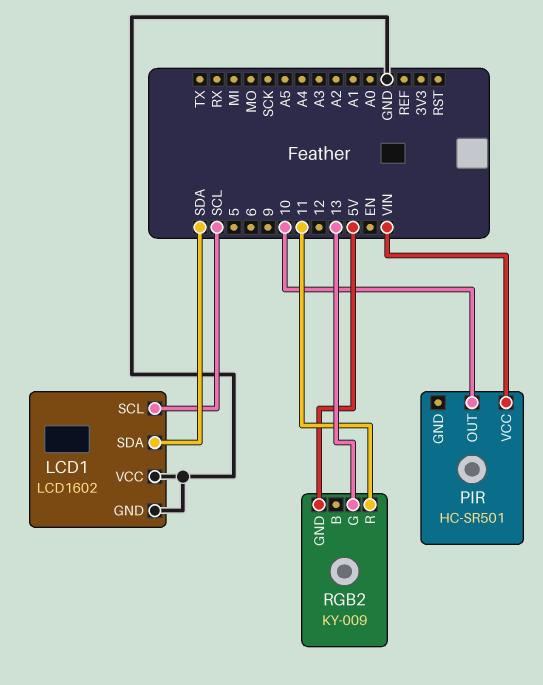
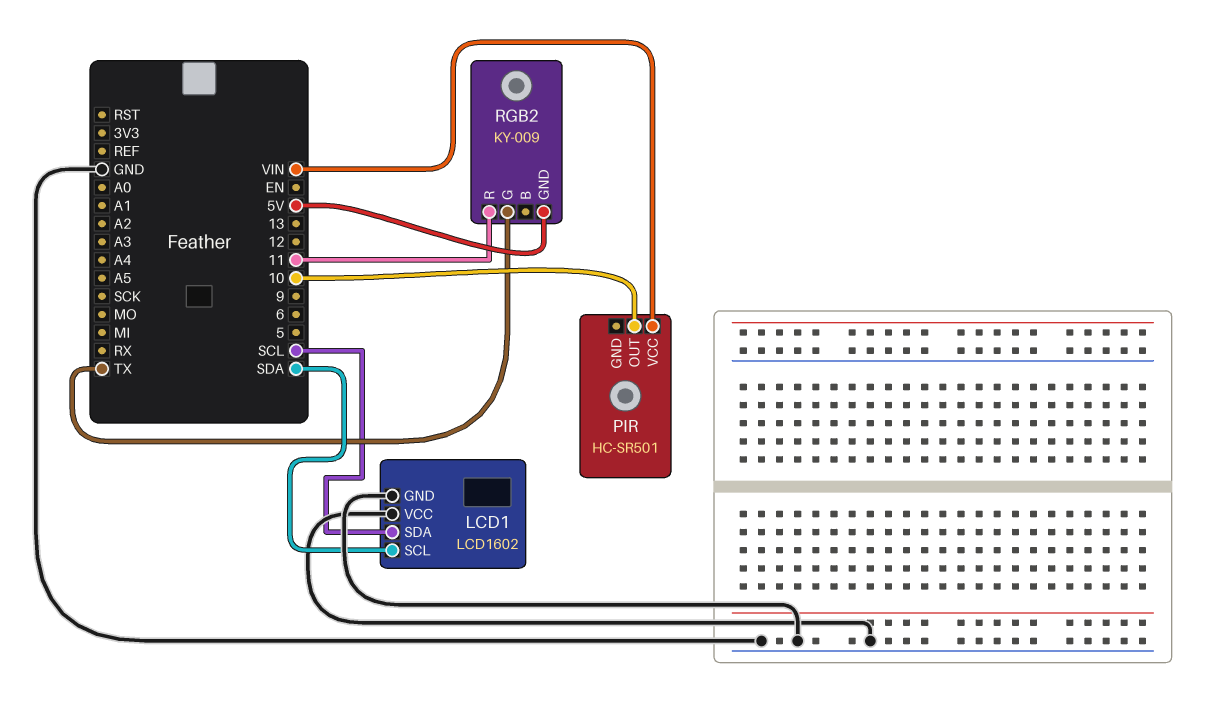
LCD1 pin SCL: SCL -> SDA
LCD1 pin SDA: SDA -> SCL
RGB2 pin G: 13 -> TX

